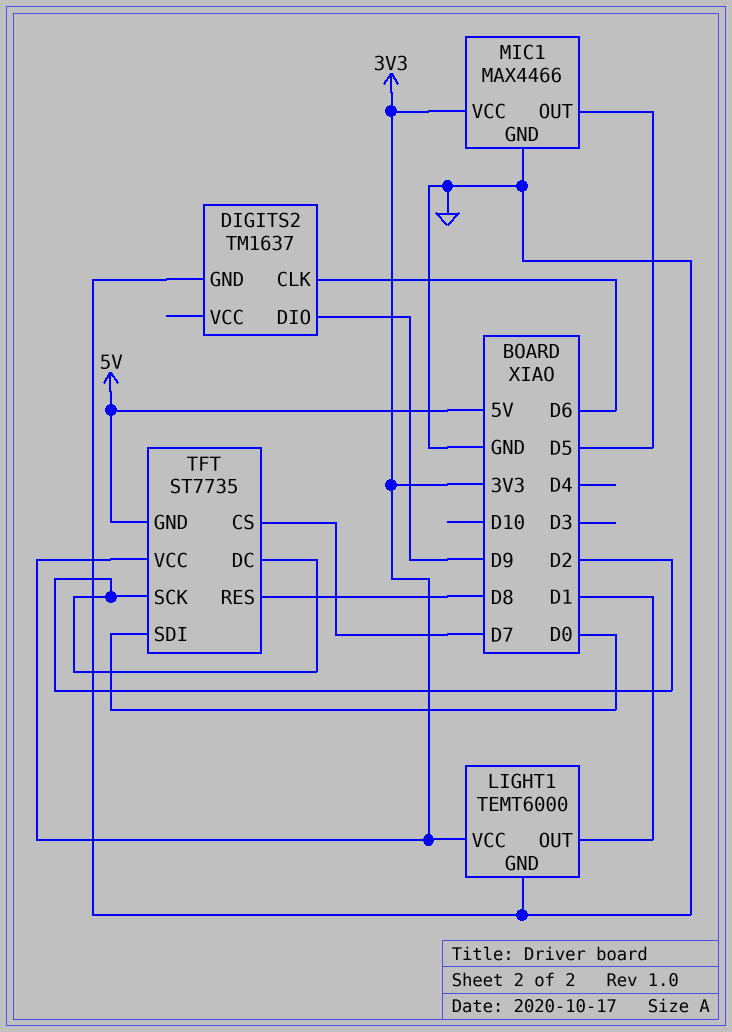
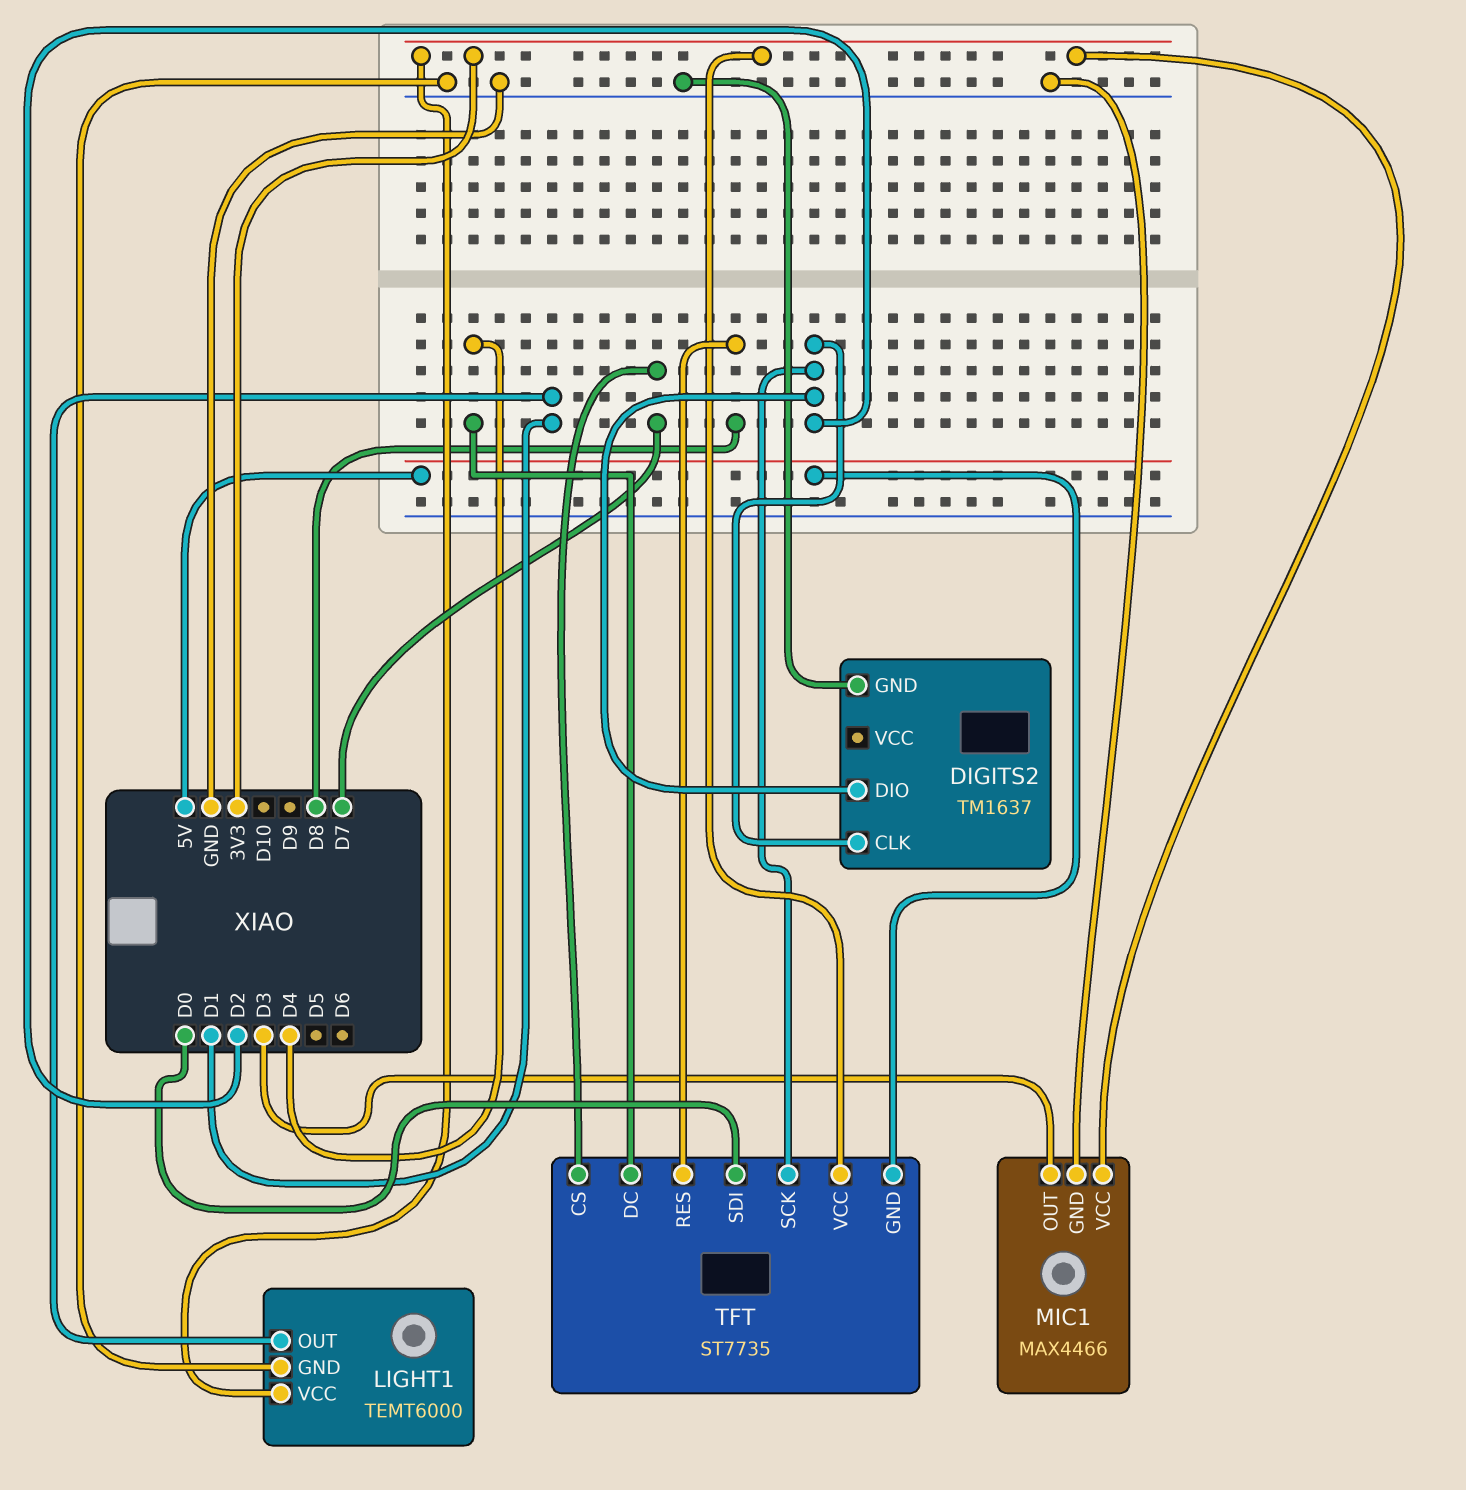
DIGITS2 pin CLK: D6 -> D2
DIGITS2 pin DIO: D9 -> D2
MIC1 pin OUT: D5 -> D3
TFT pin DC: D2 -> D4

